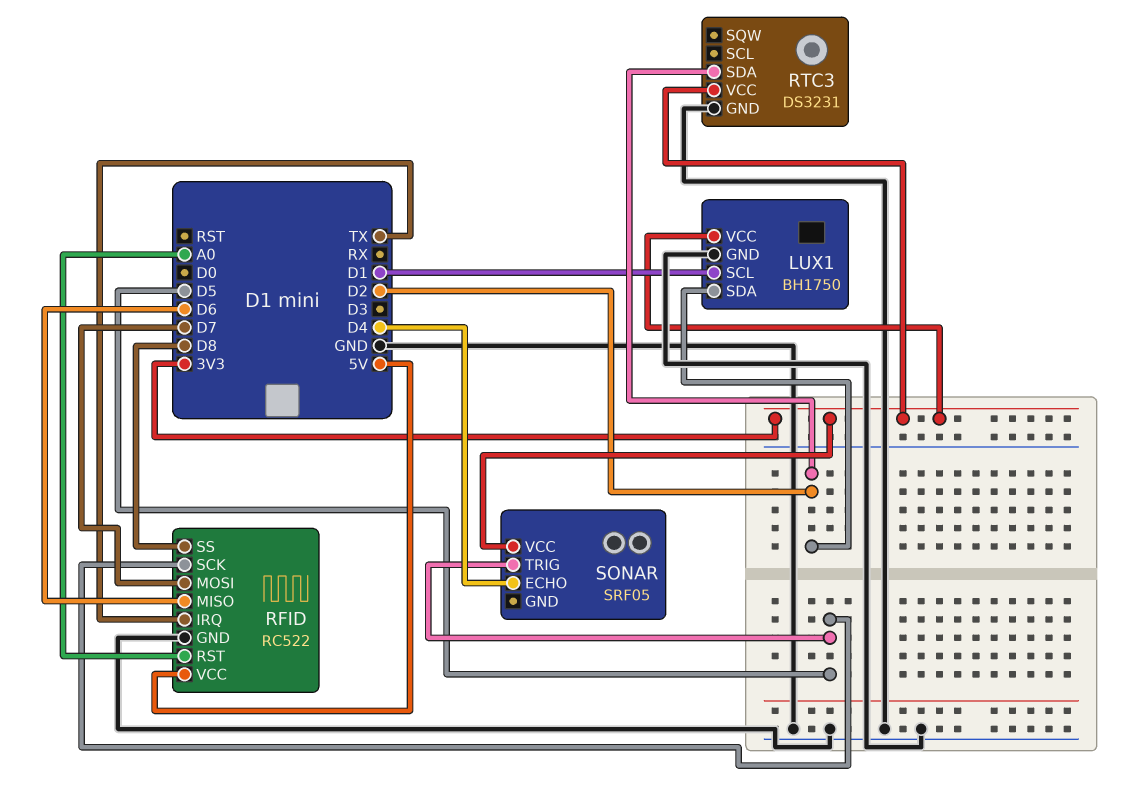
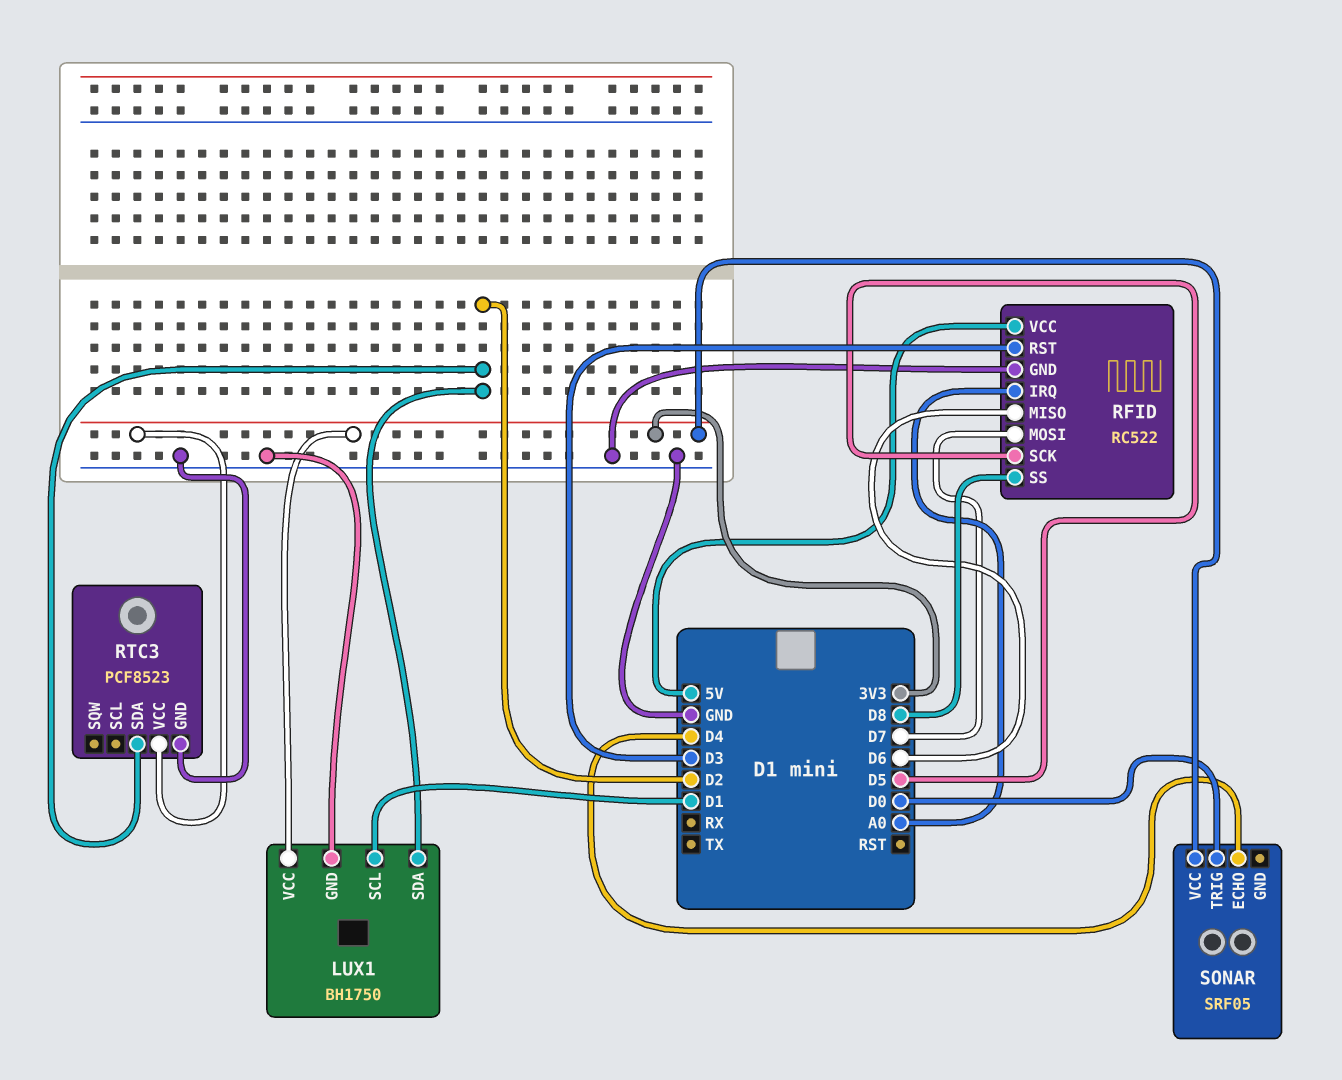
RFID pin IRQ: TX -> A0
RFID pin RST: A0 -> D3
RTC3: DS3231 -> PCF8523
SONAR pin TRIG: D5 -> D0

